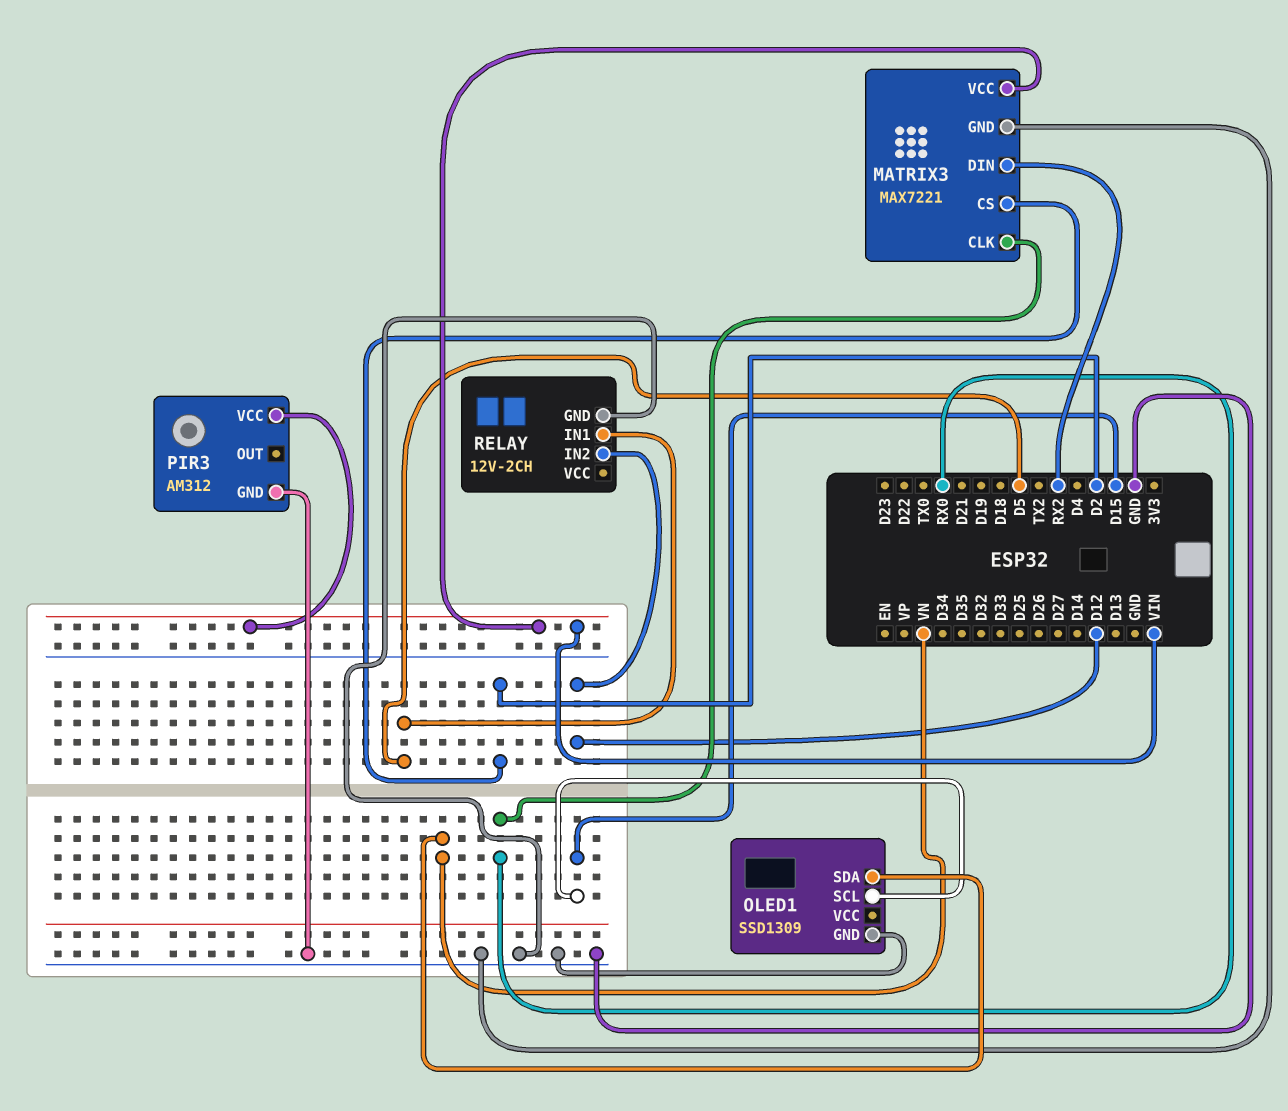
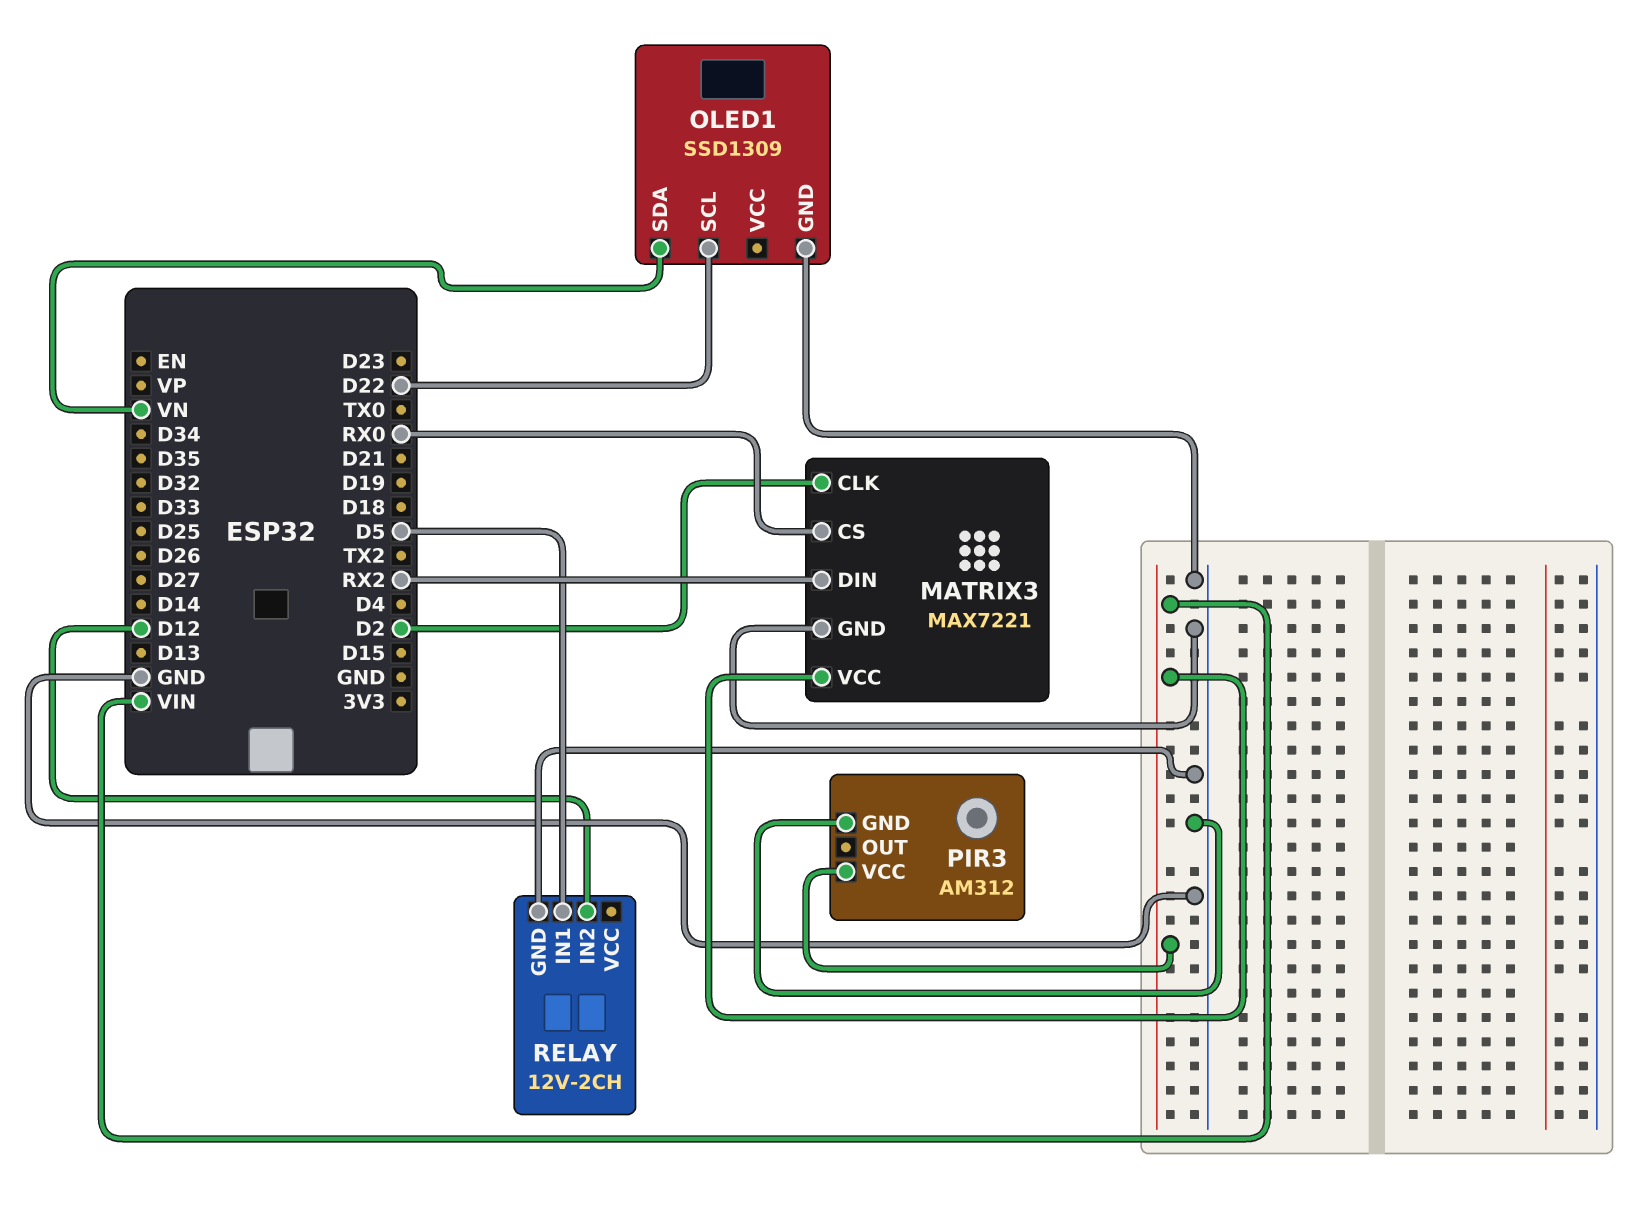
MATRIX3 pin CLK: RX0 -> D2
MATRIX3 pin CS: D2 -> RX0
OLED1 pin SCL: D15 -> D22

